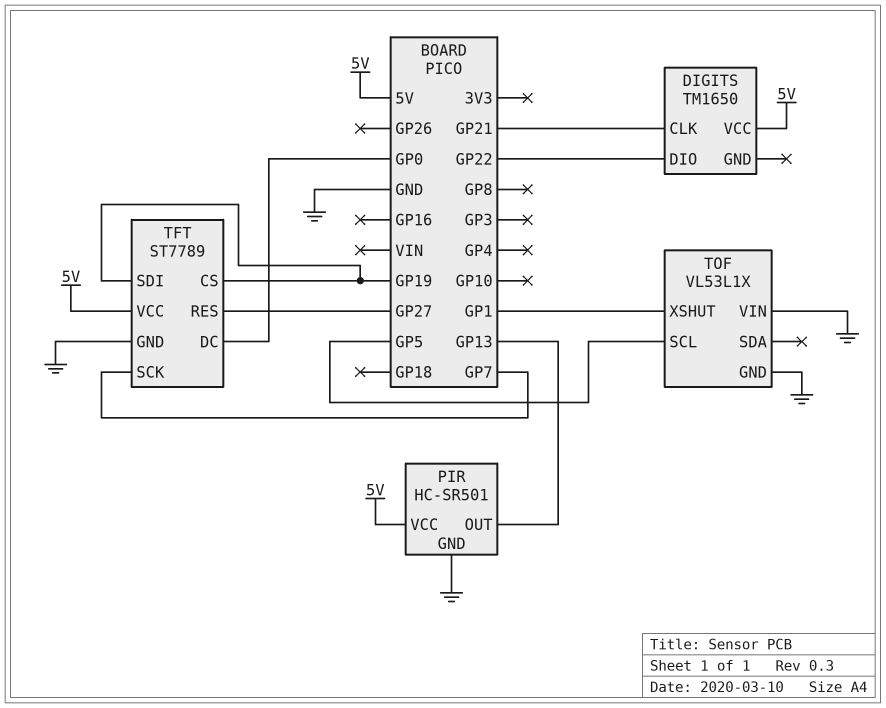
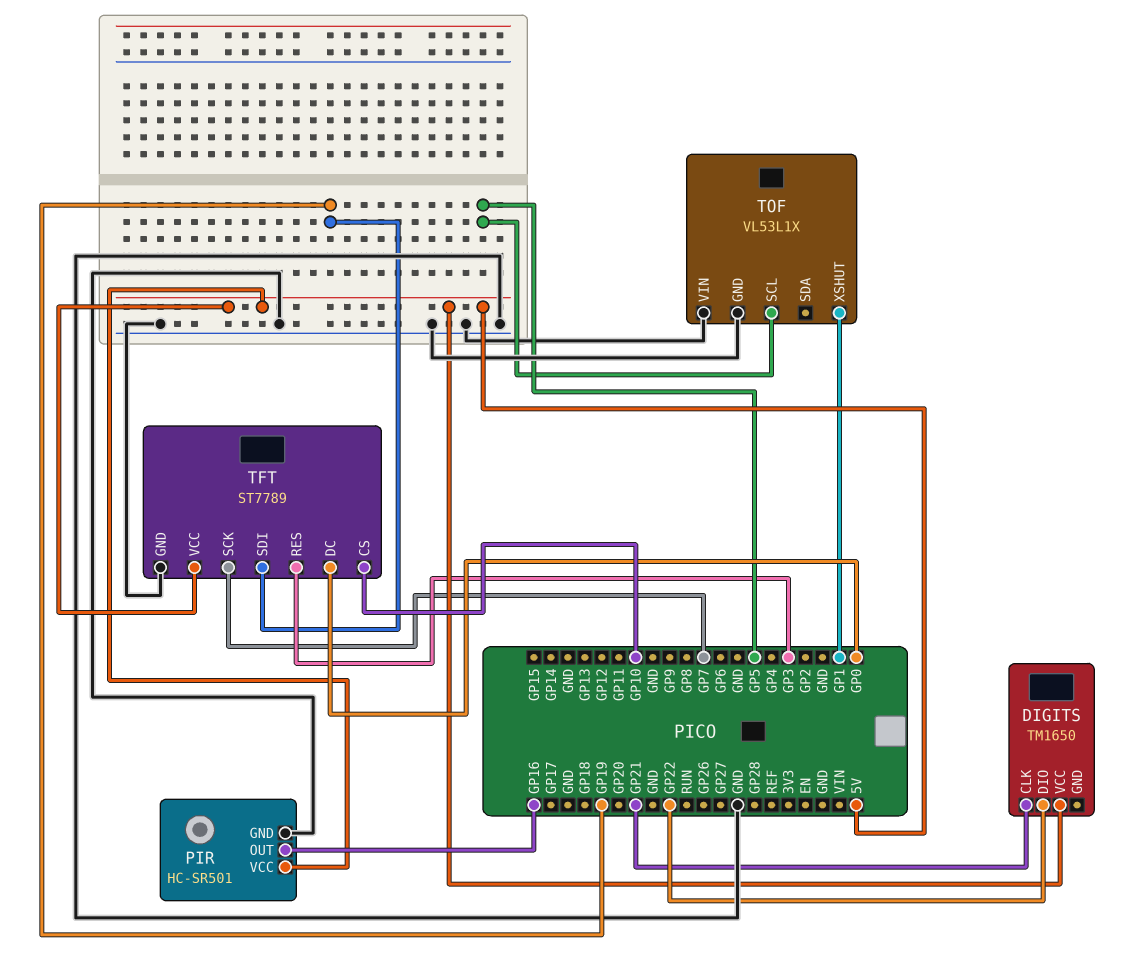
PIR pin OUT: GP13 -> GP16
TFT pin CS: GP19 -> GP10
TFT pin RES: GP27 -> GP3

